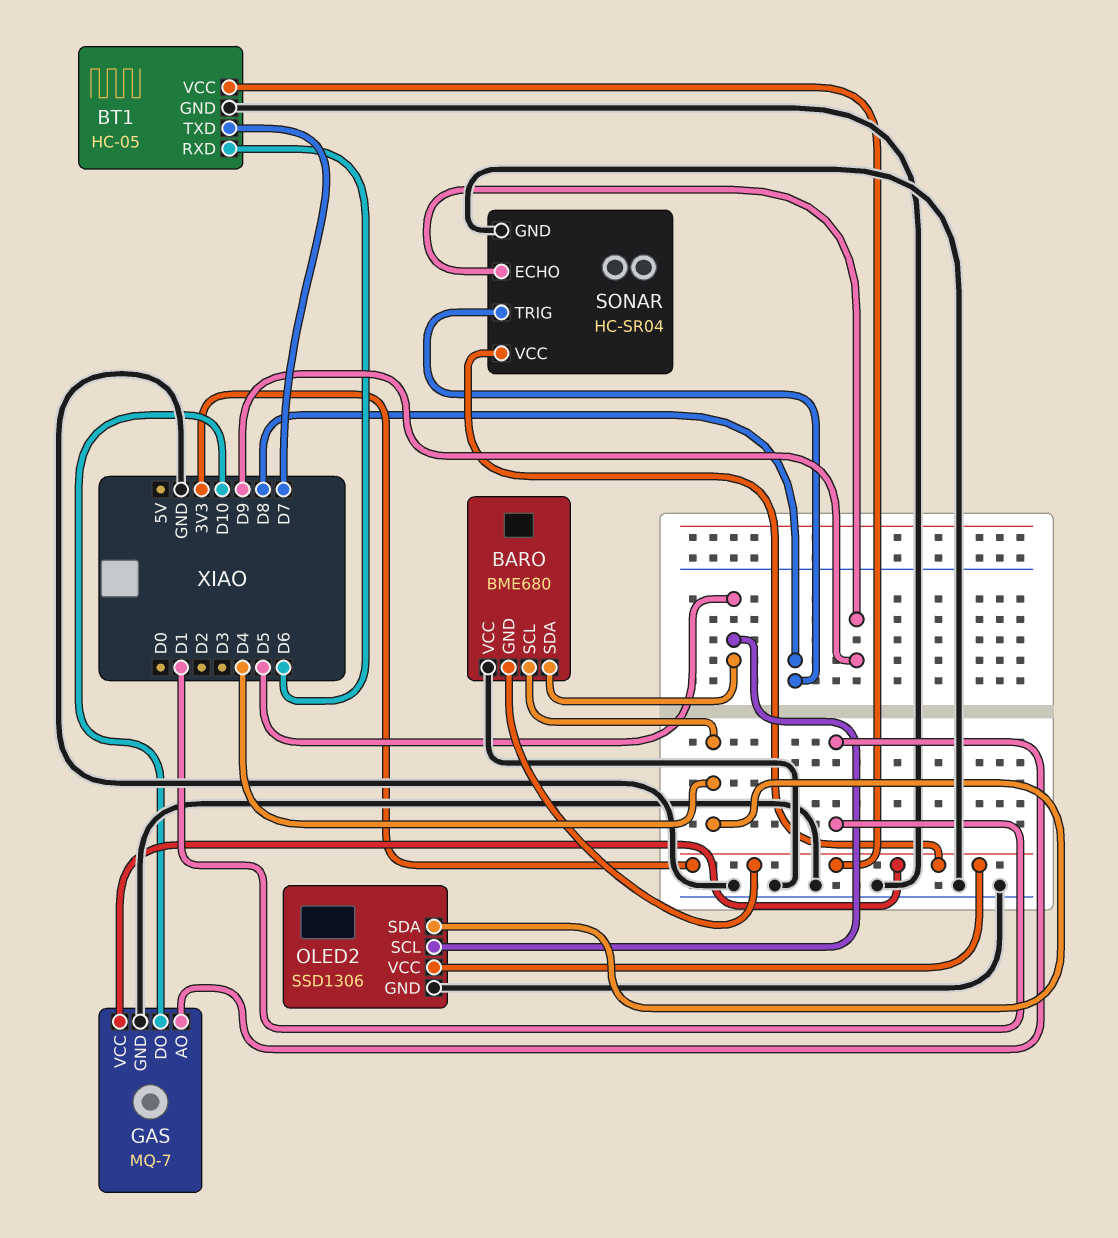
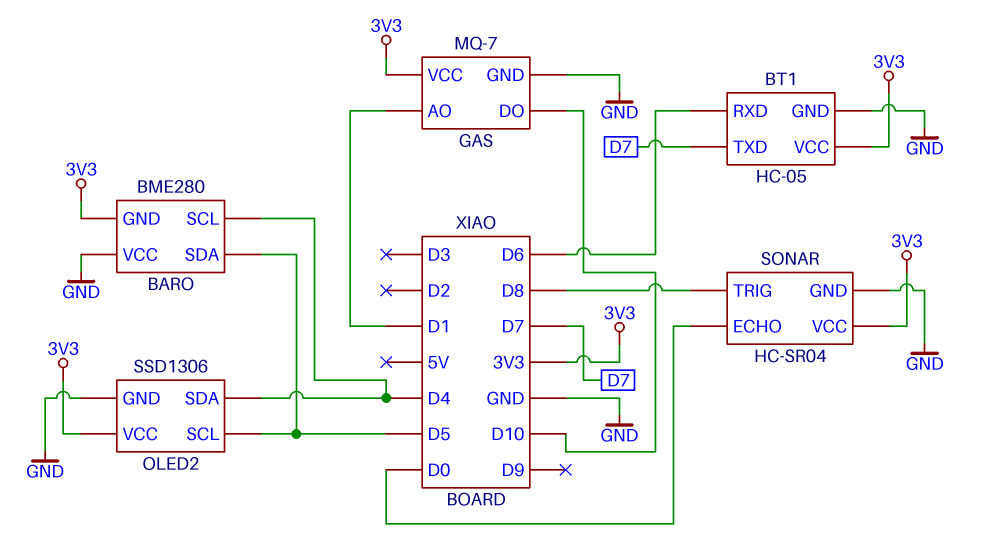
BARO: BME680 -> BME280
SONAR pin ECHO: D9 -> D0

